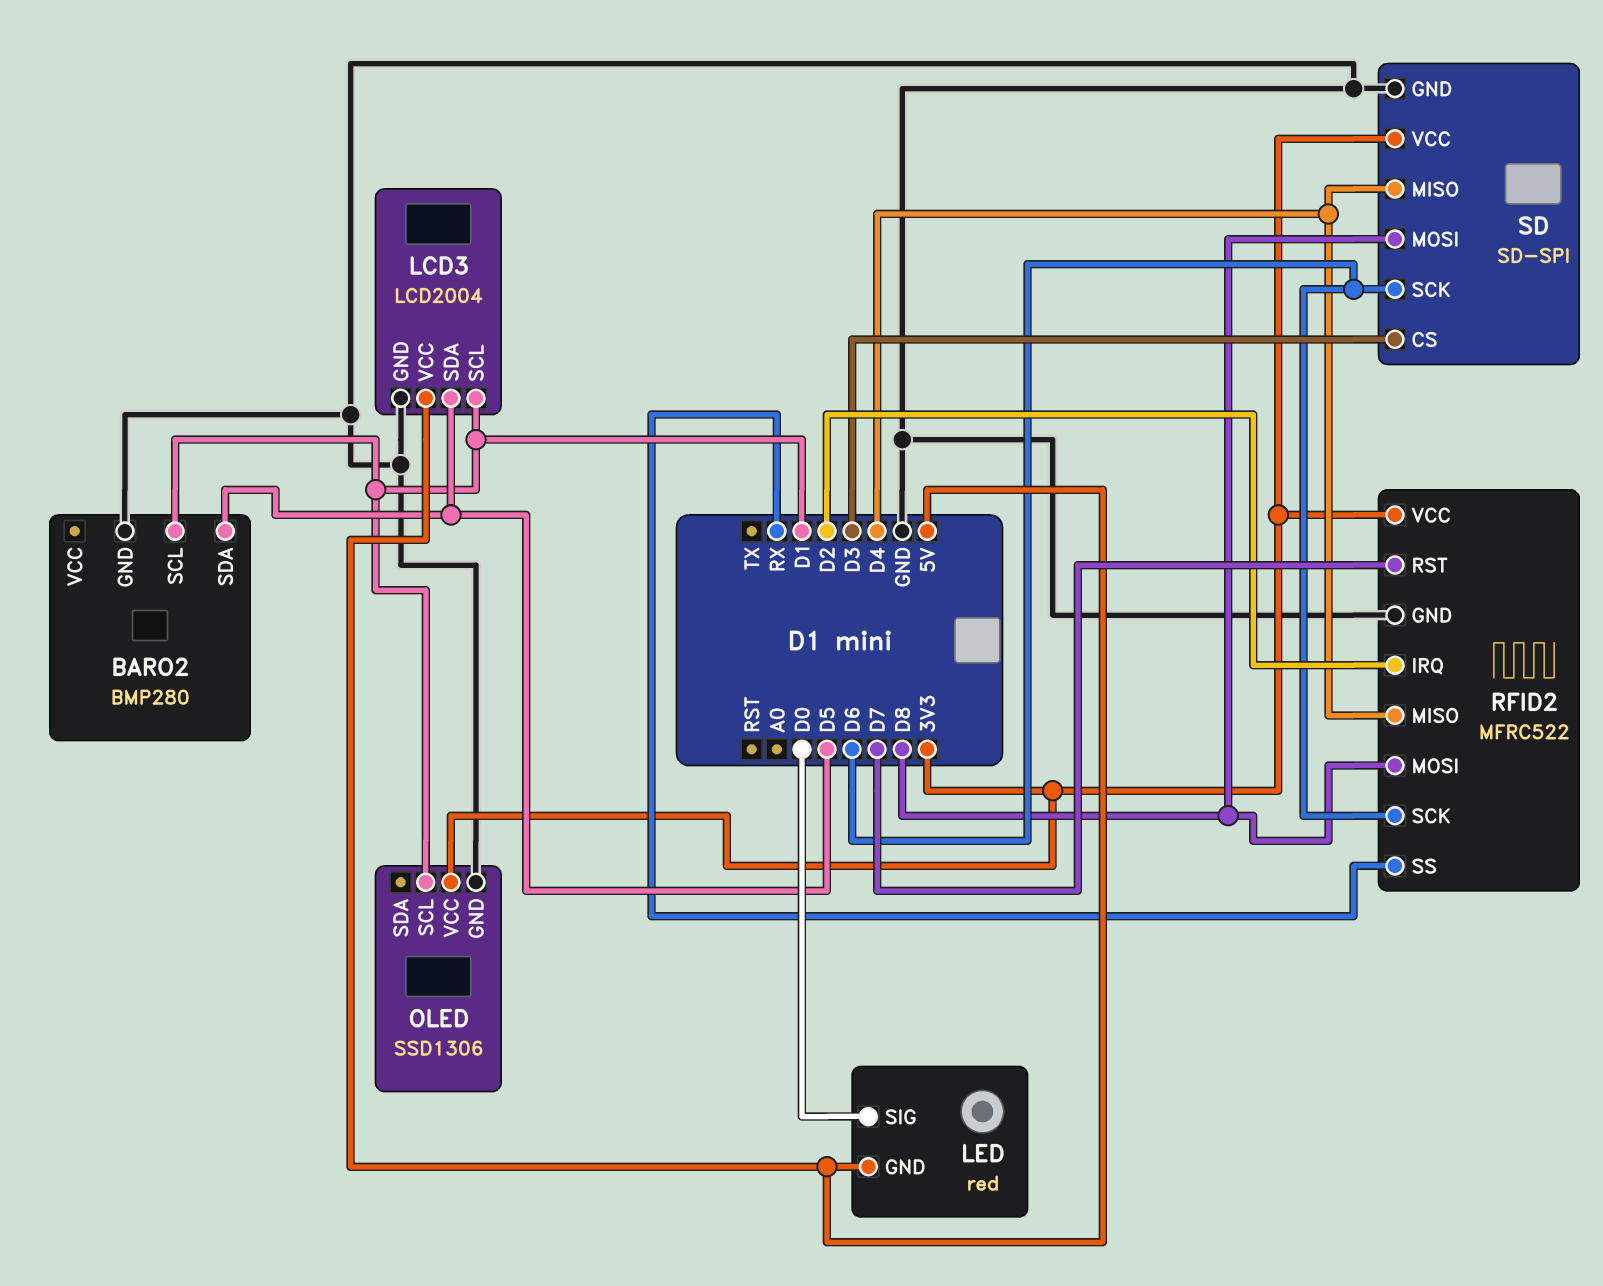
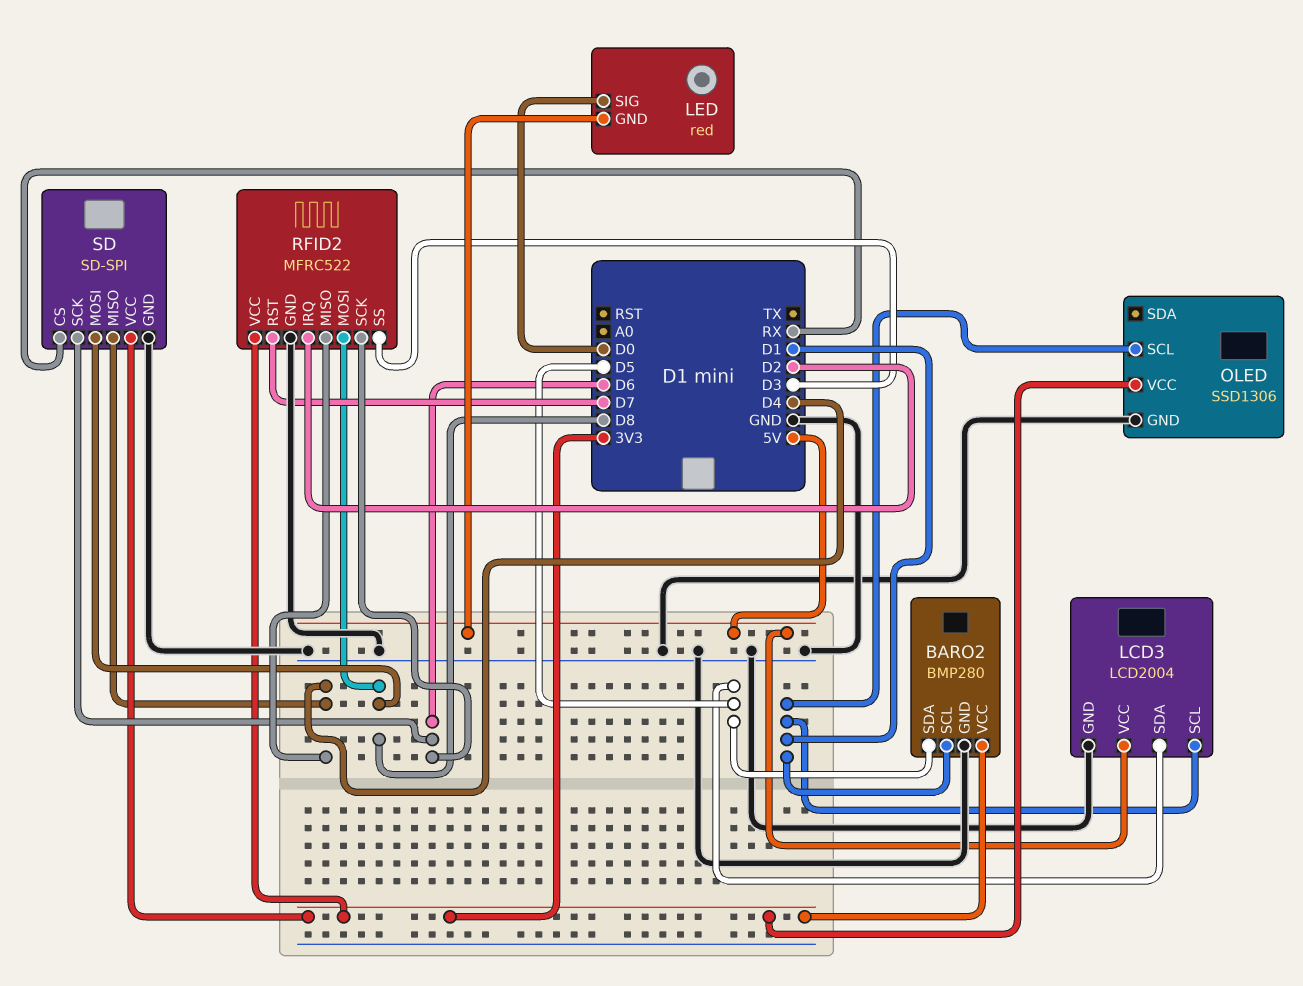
BARO2 pin VCC: none -> 3V3
RFID2 pin SS: RX -> D3
SD pin CS: D3 -> RX

